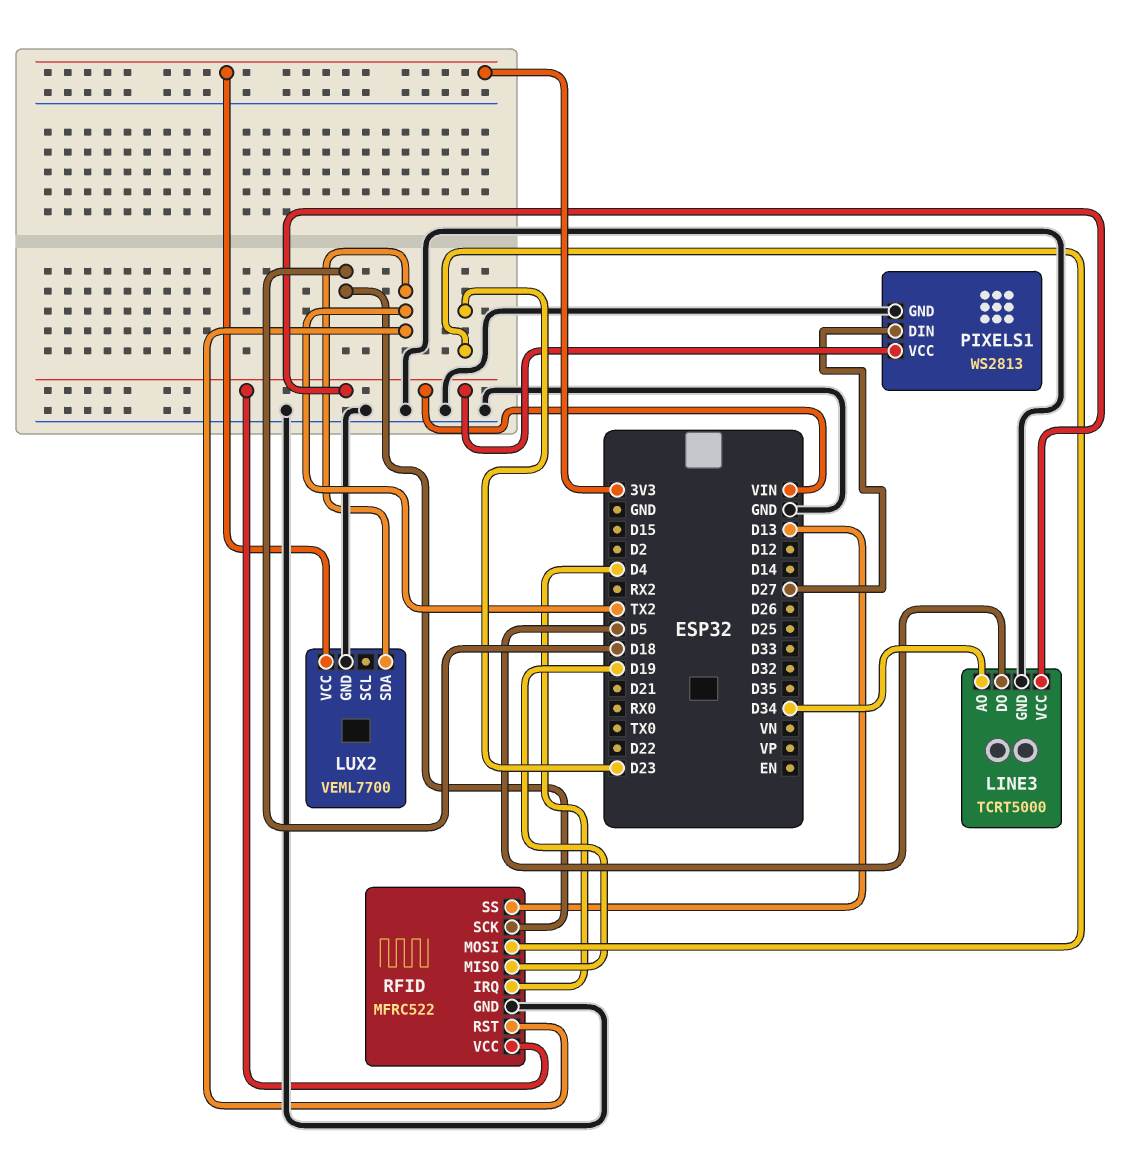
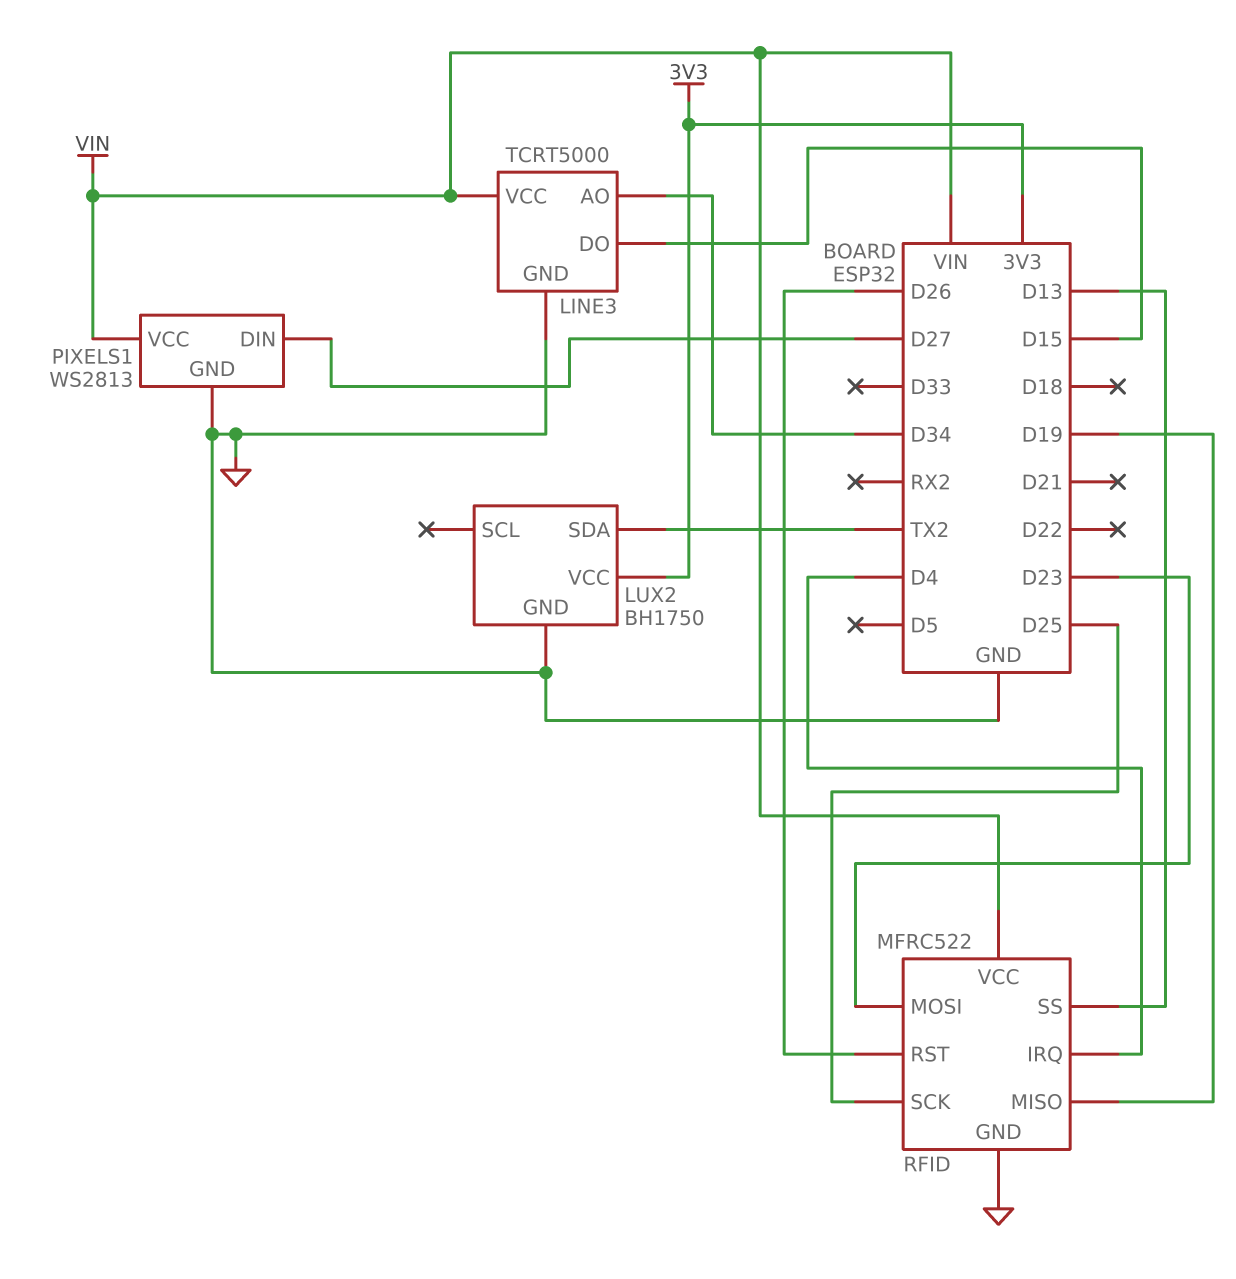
LINE3 pin DO: D5 -> D15
LUX2: VEML7700 -> BH1750
RFID pin RST: TX2 -> D26
RFID pin SCK: D18 -> D25

